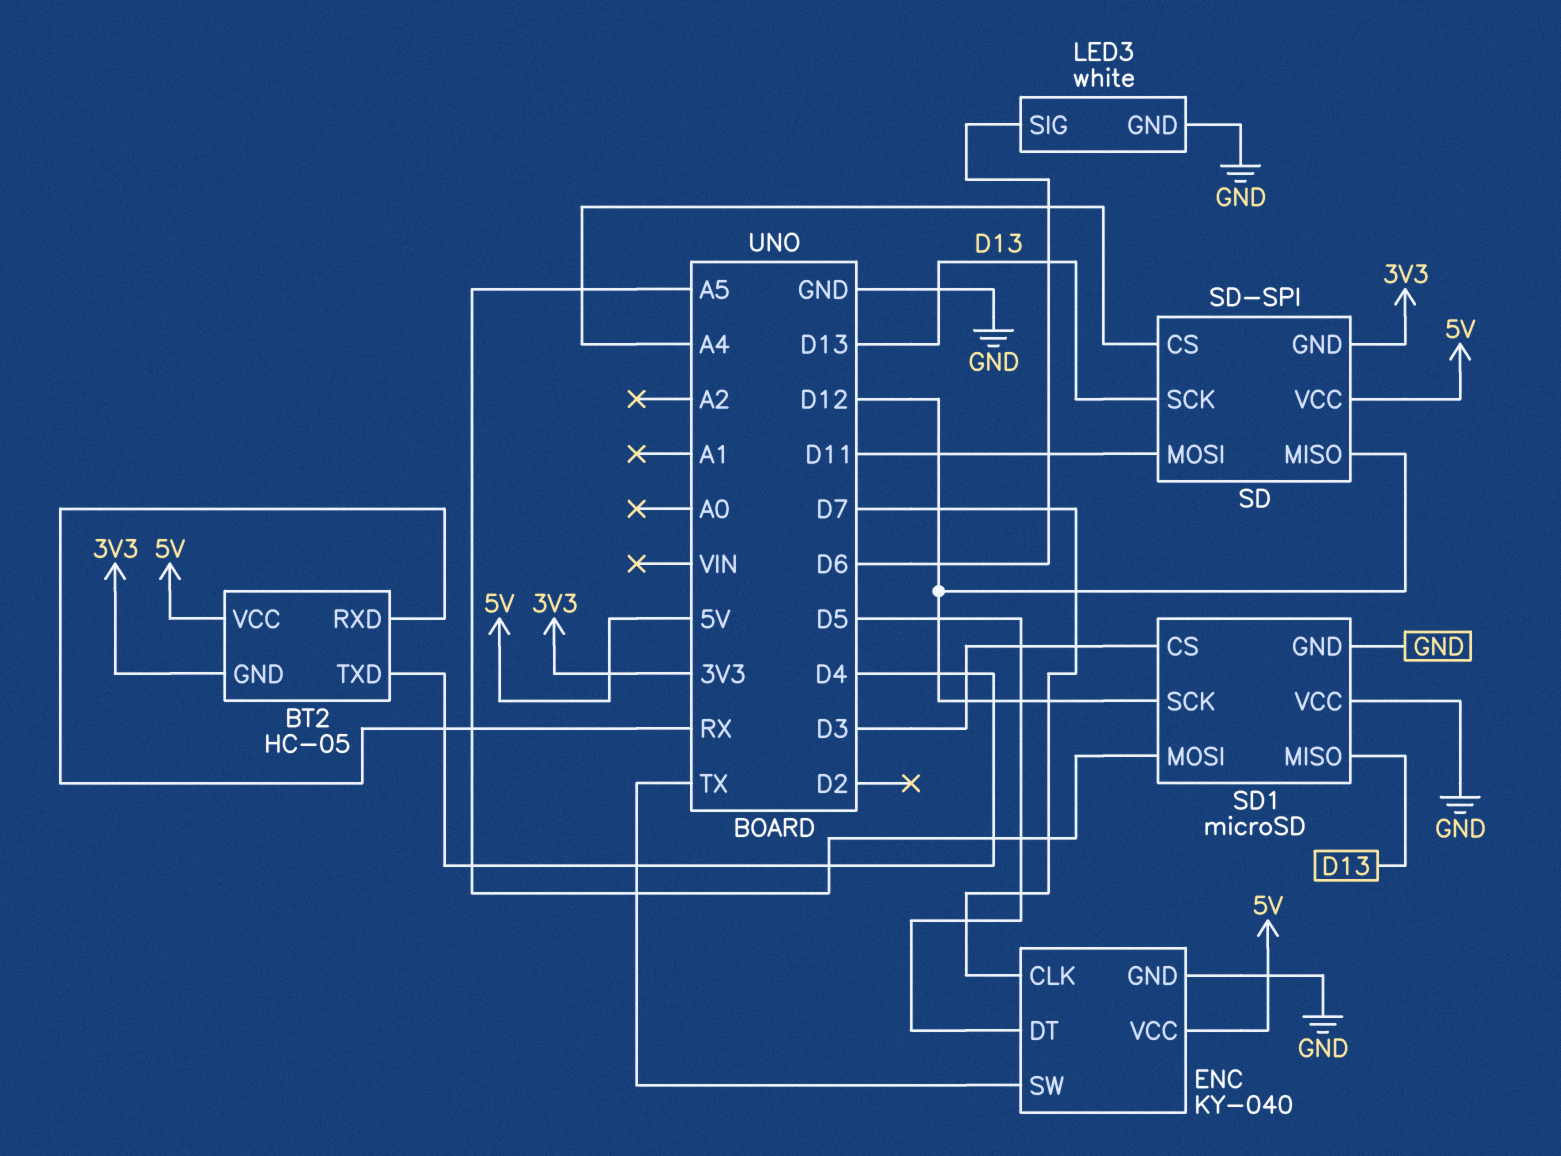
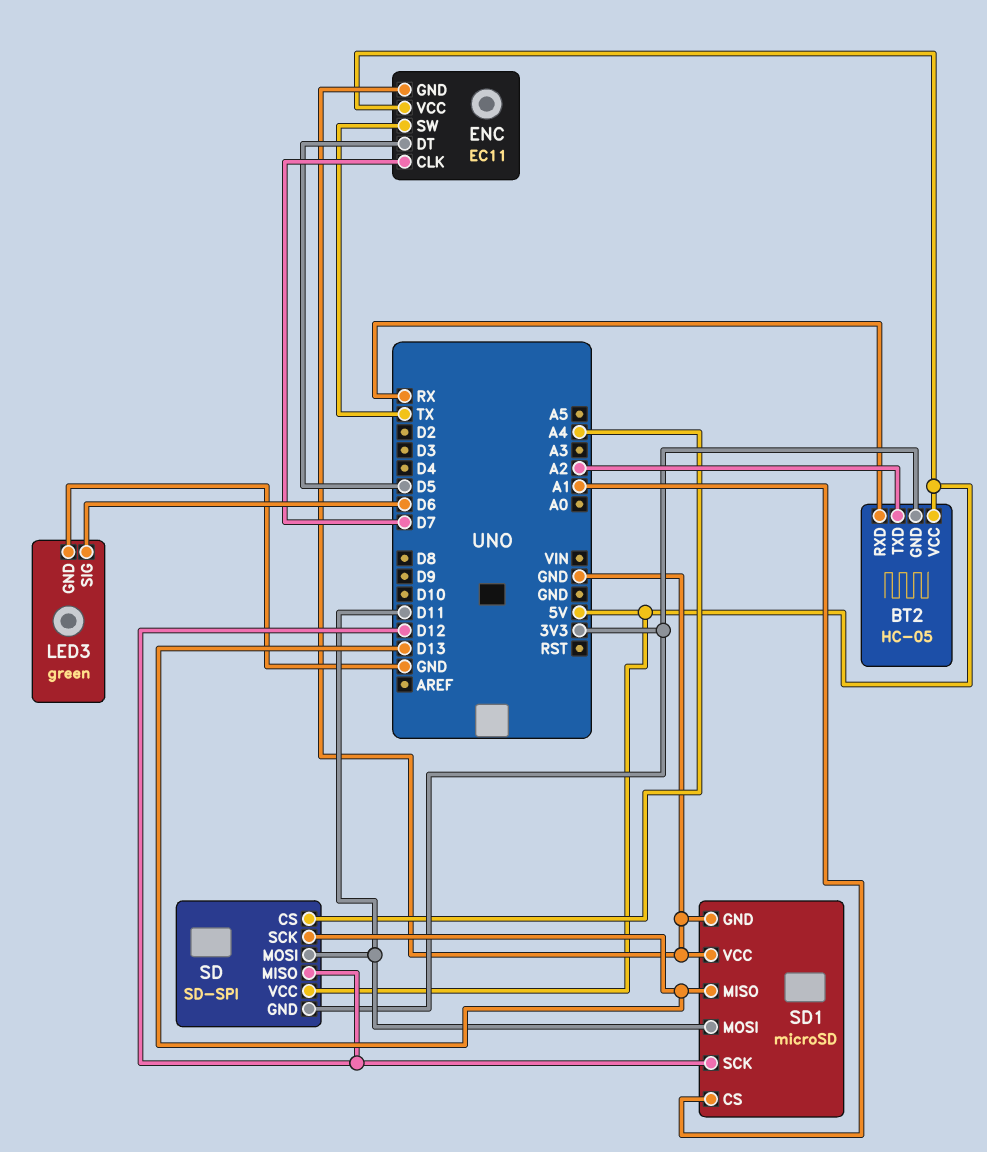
BT2 pin TXD: D4 -> A2
ENC: KY-040 -> EC11
LED3: white -> green
SD1 pin CS: D3 -> A1
SD1 pin MOSI: A5 -> D11

